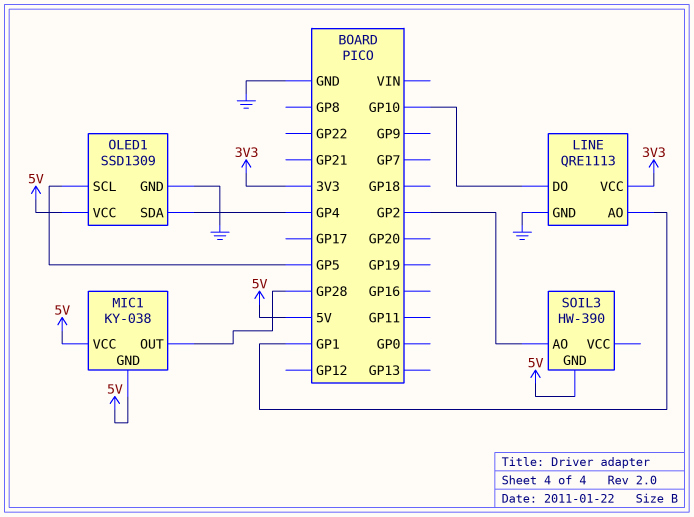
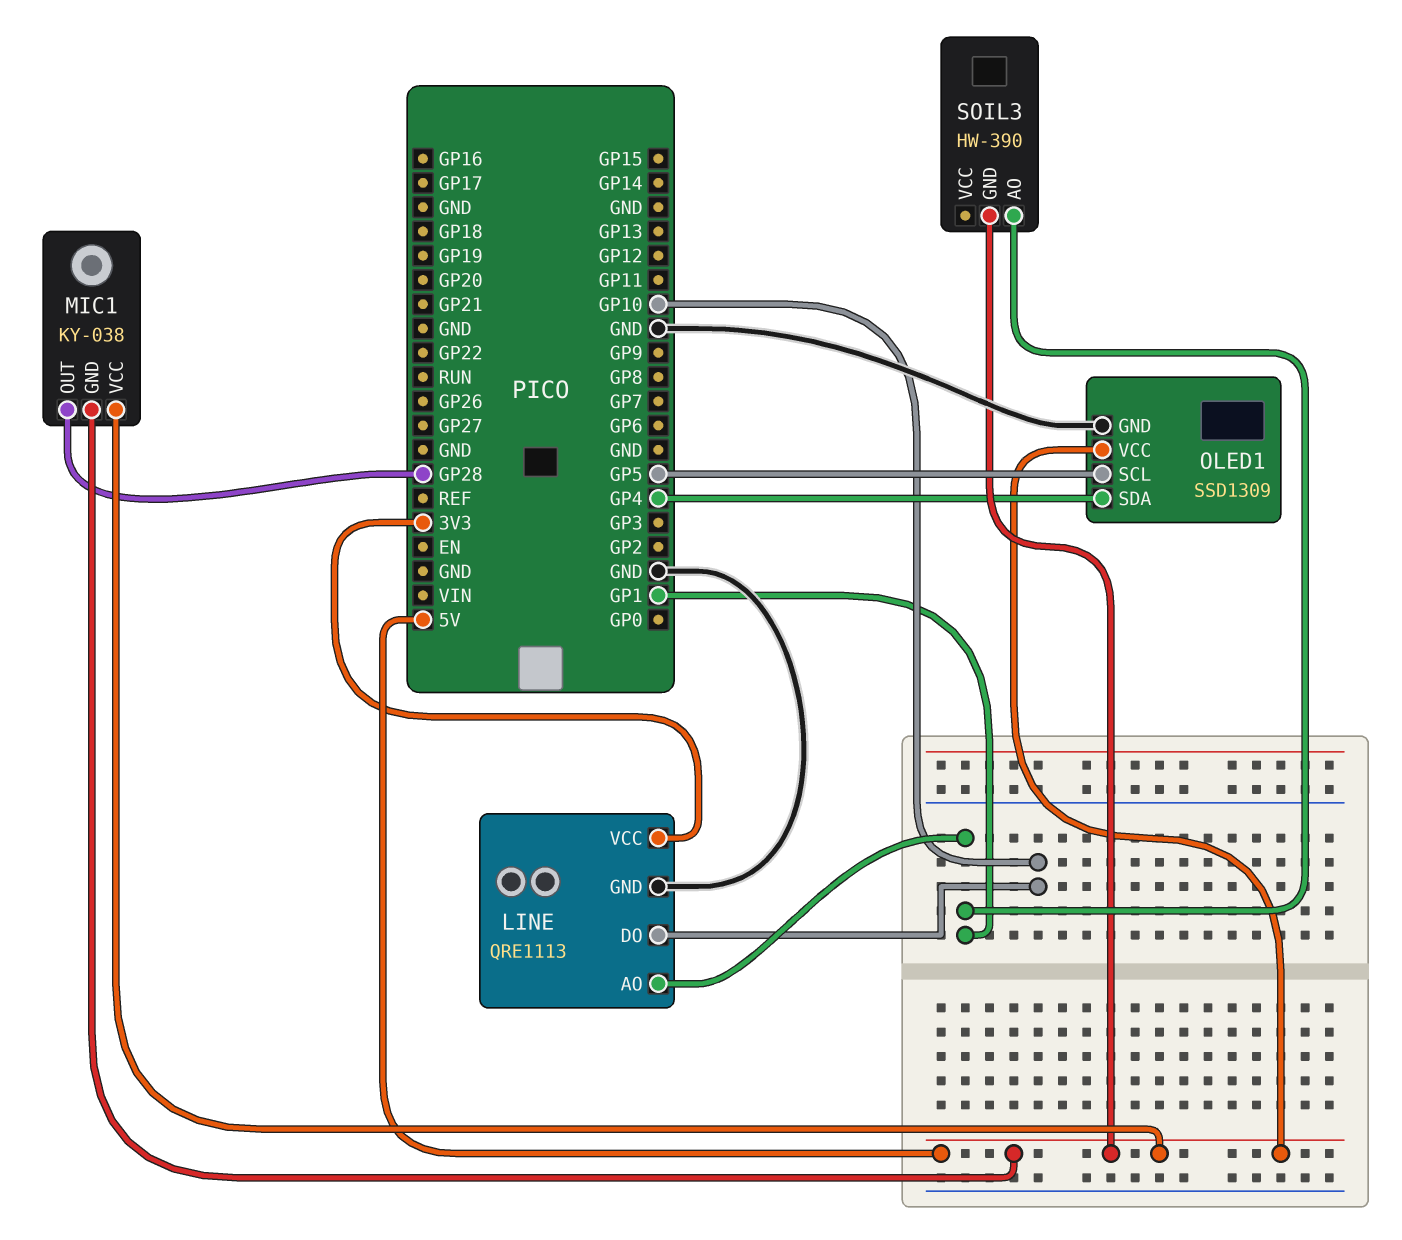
SOIL3 pin AO: GP2 -> GP1

